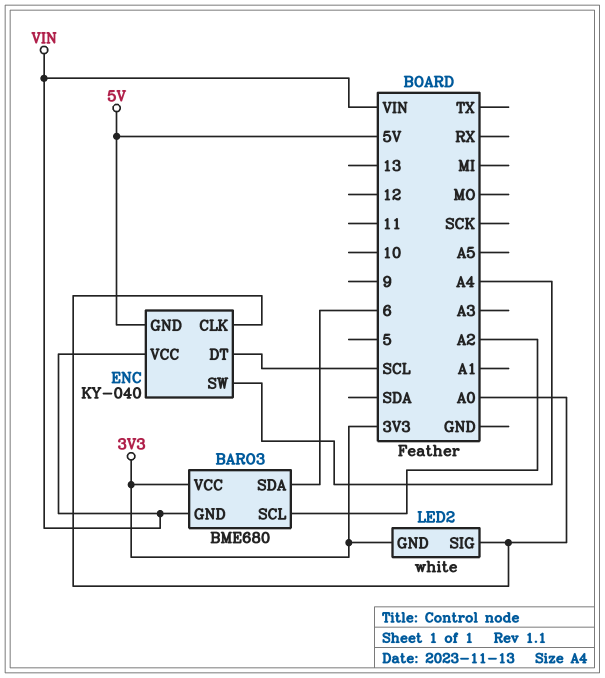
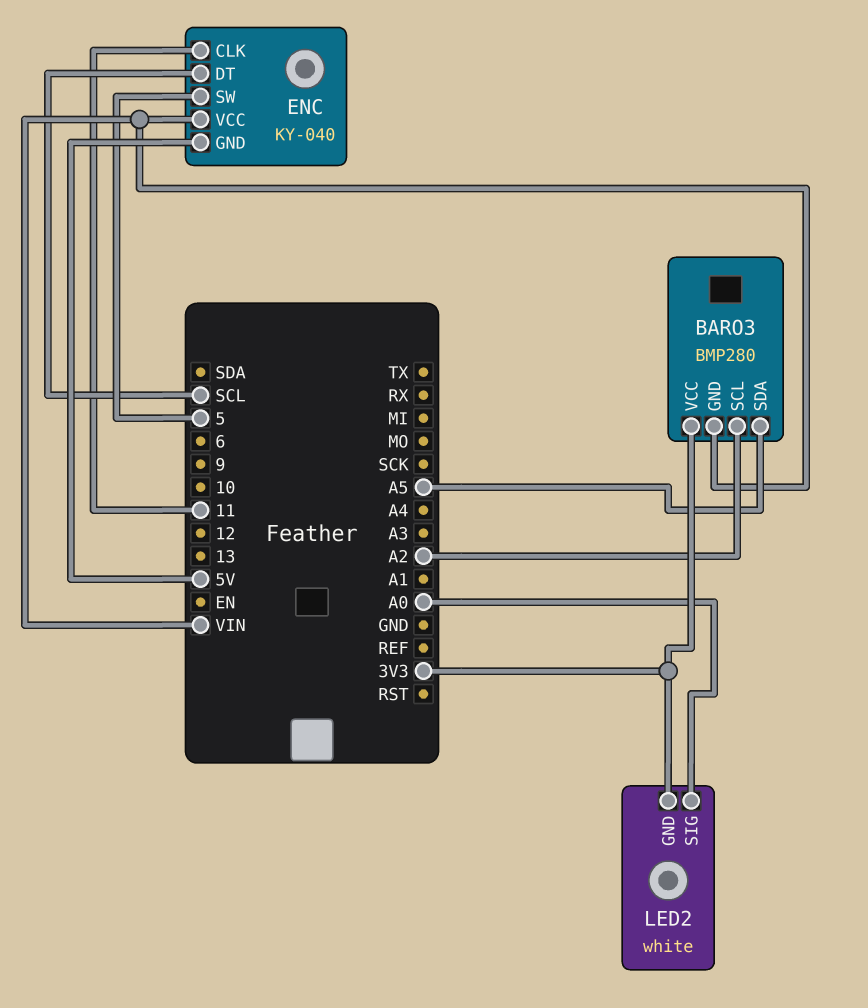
BARO3: BME680 -> BMP280
BARO3 pin SDA: 6 -> A5
ENC pin CLK: A0 -> 11
ENC pin SW: A4 -> 5

